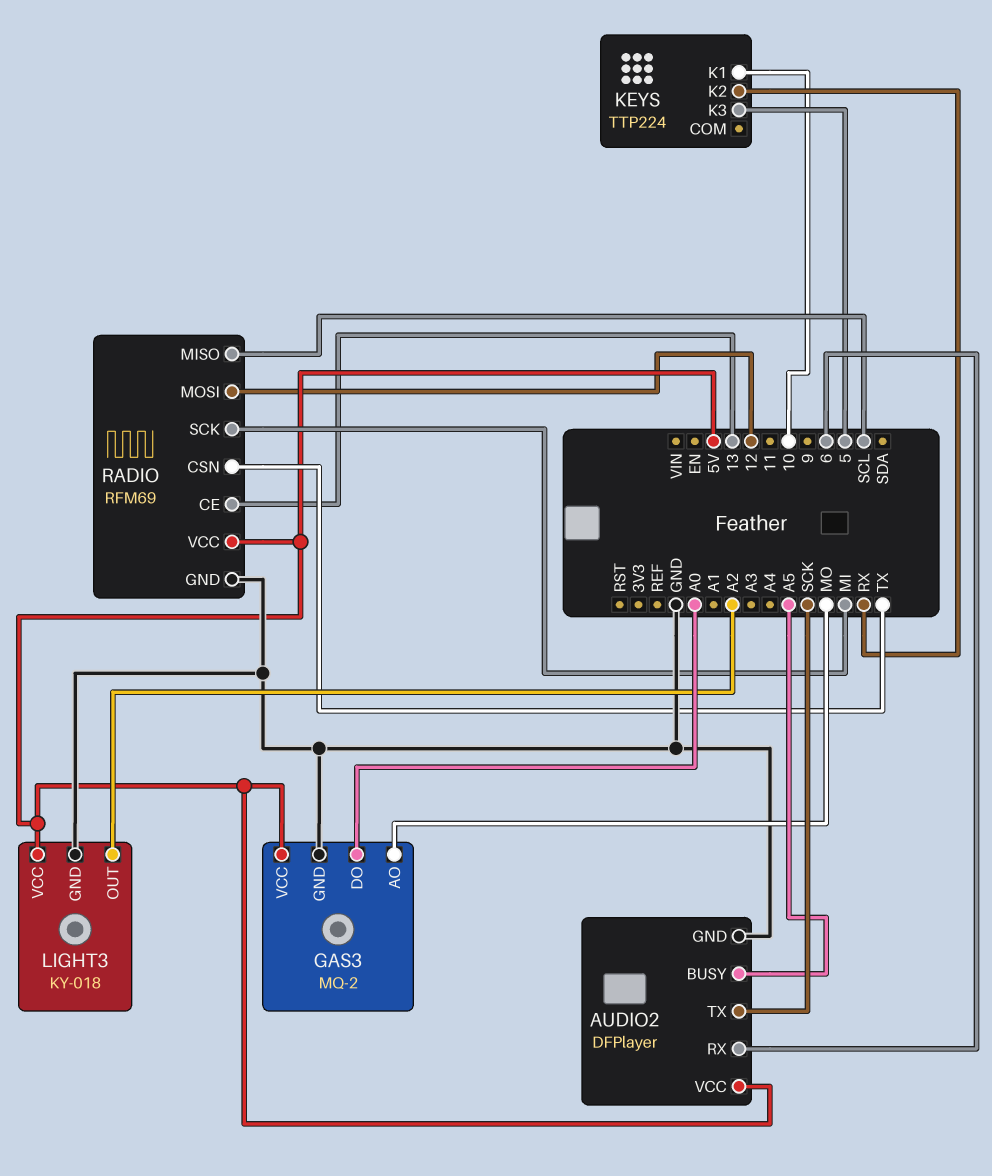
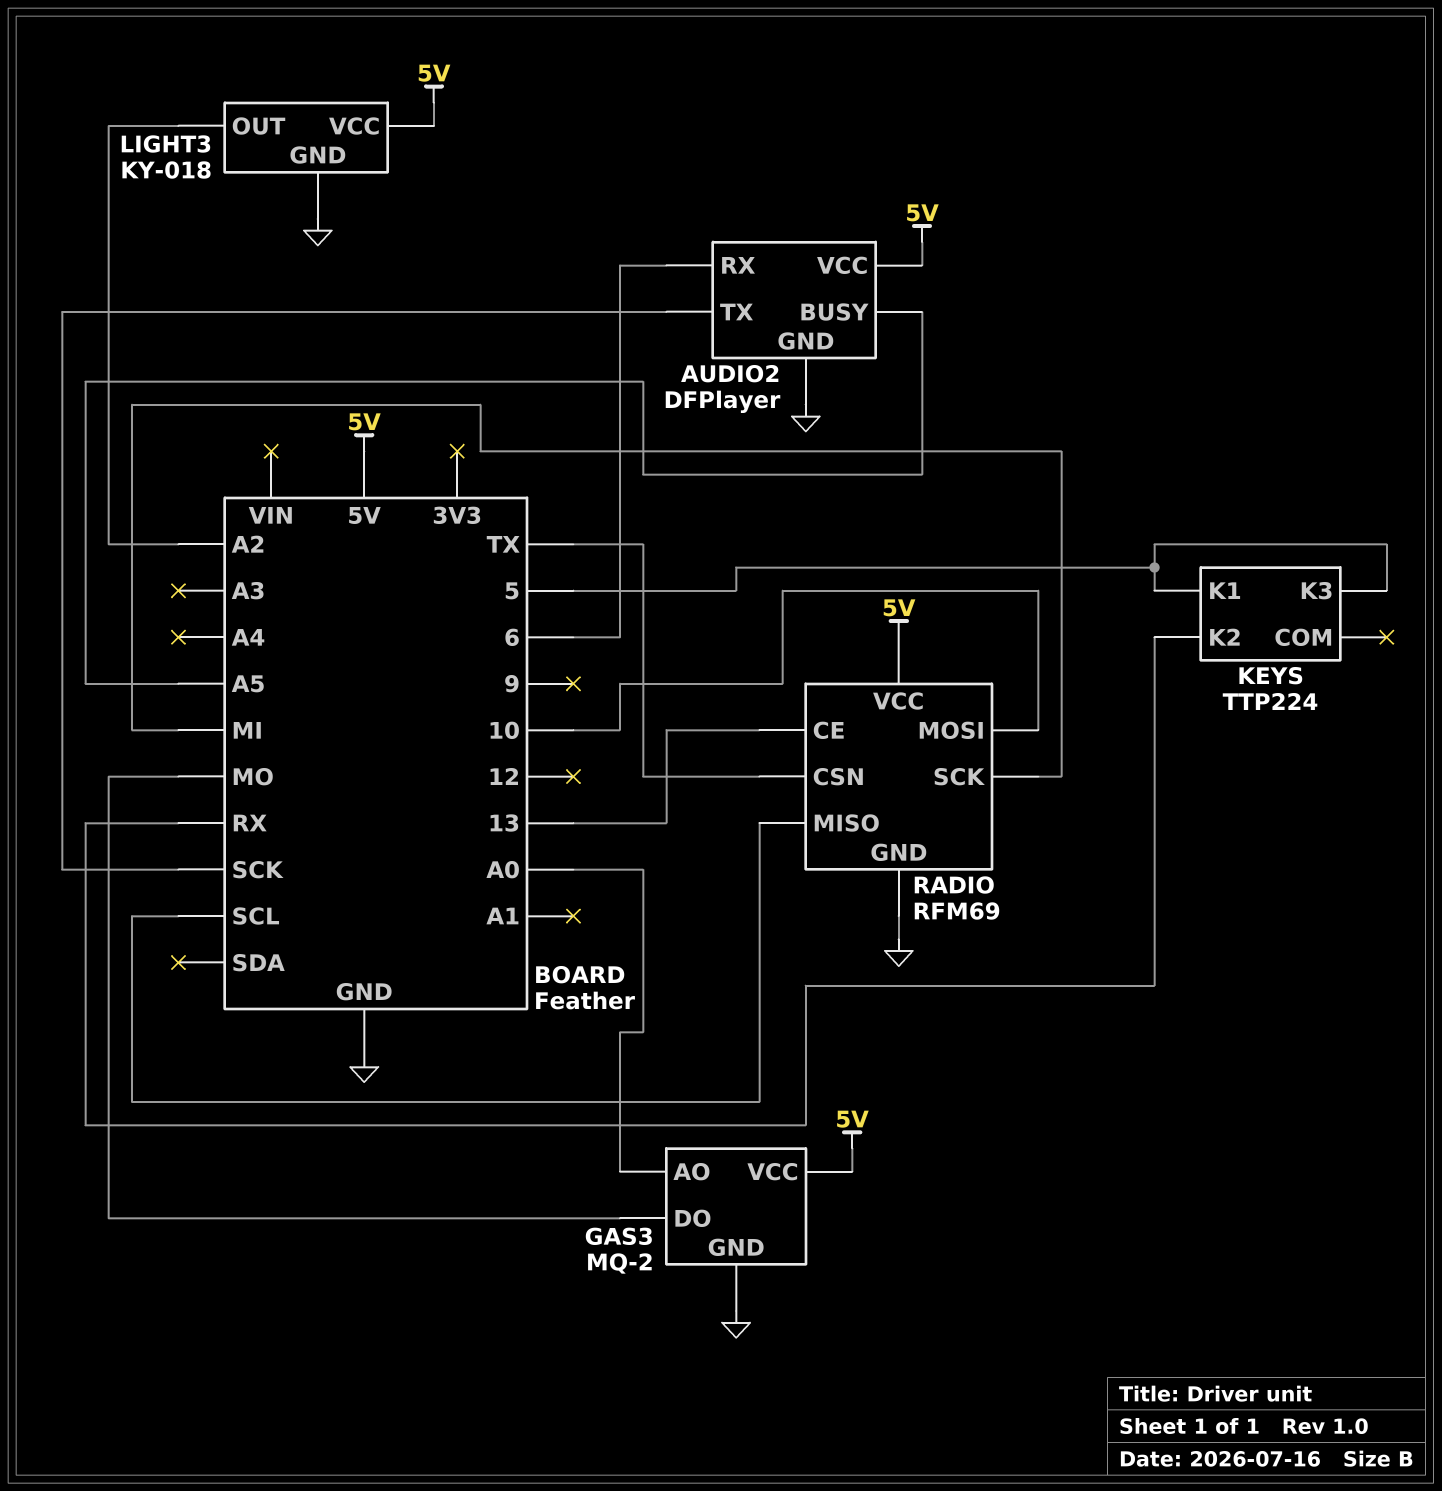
GAS3 pin AO: MO -> A0
GAS3 pin DO: A0 -> MO
KEYS pin K1: 10 -> 5
RADIO pin MOSI: 12 -> 10

